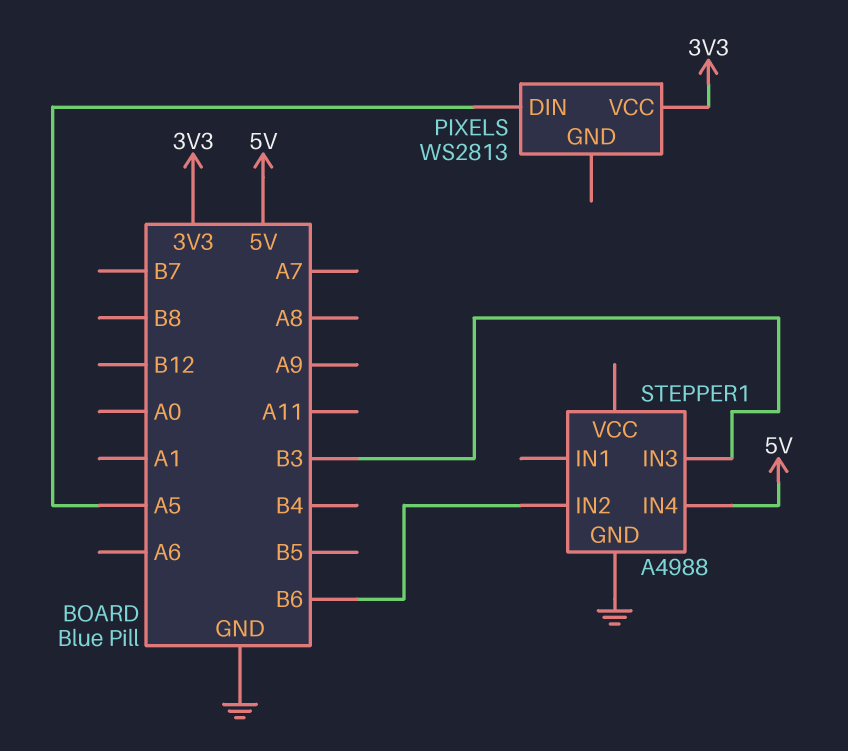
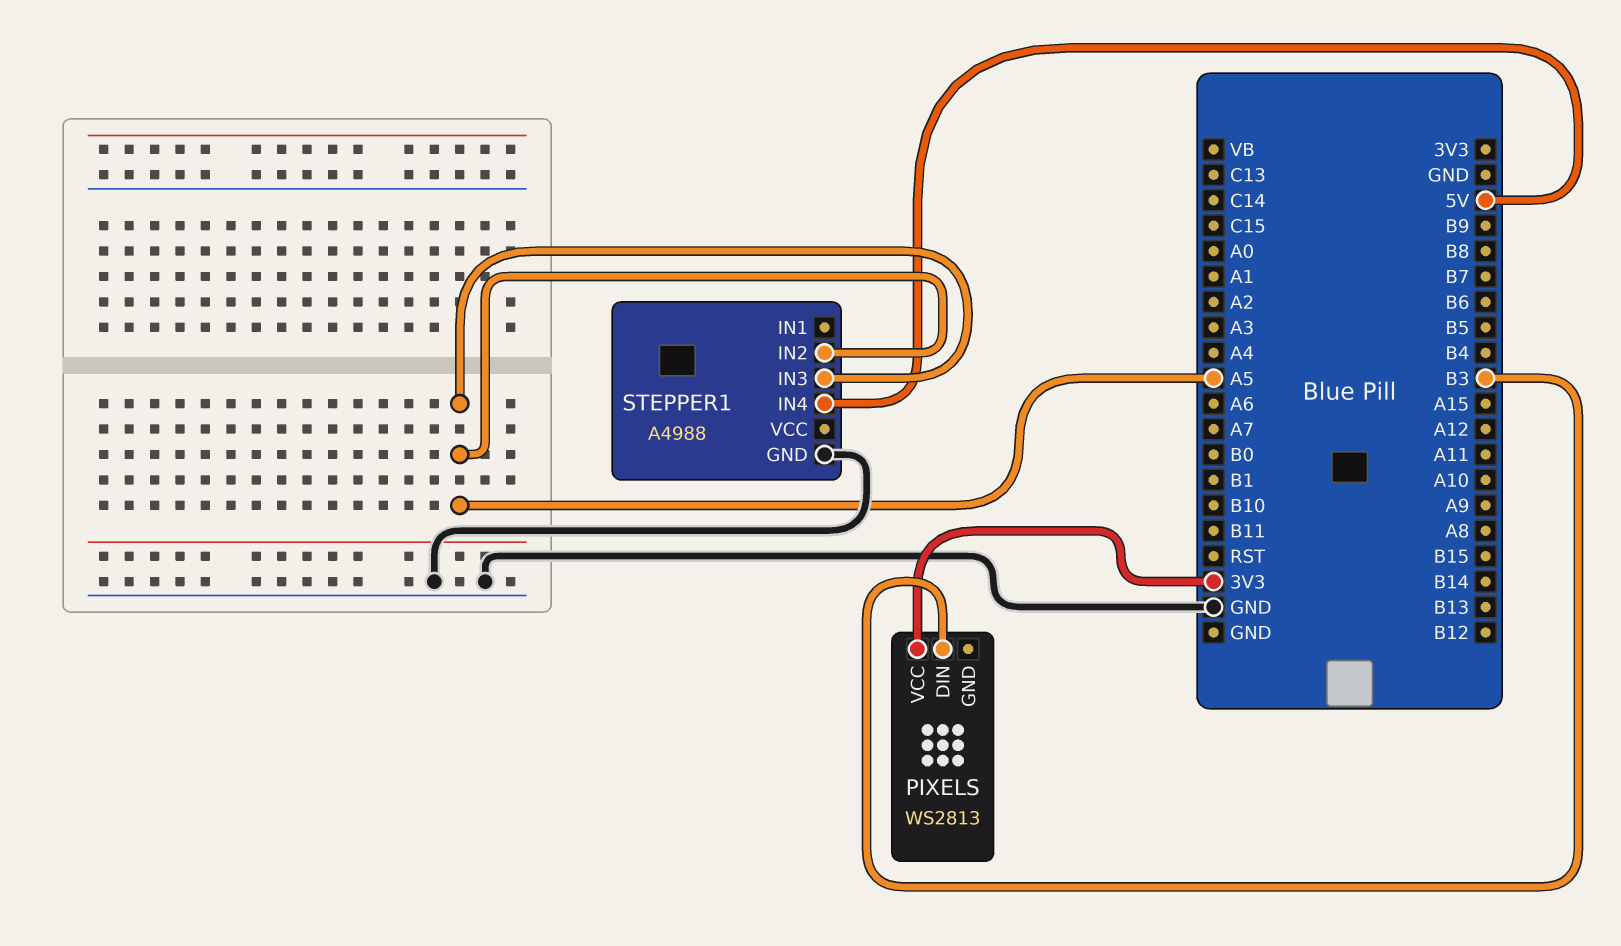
PIXELS pin DIN: A5 -> B3
STEPPER1 pin IN2: B6 -> A5
STEPPER1 pin IN3: B3 -> A5

